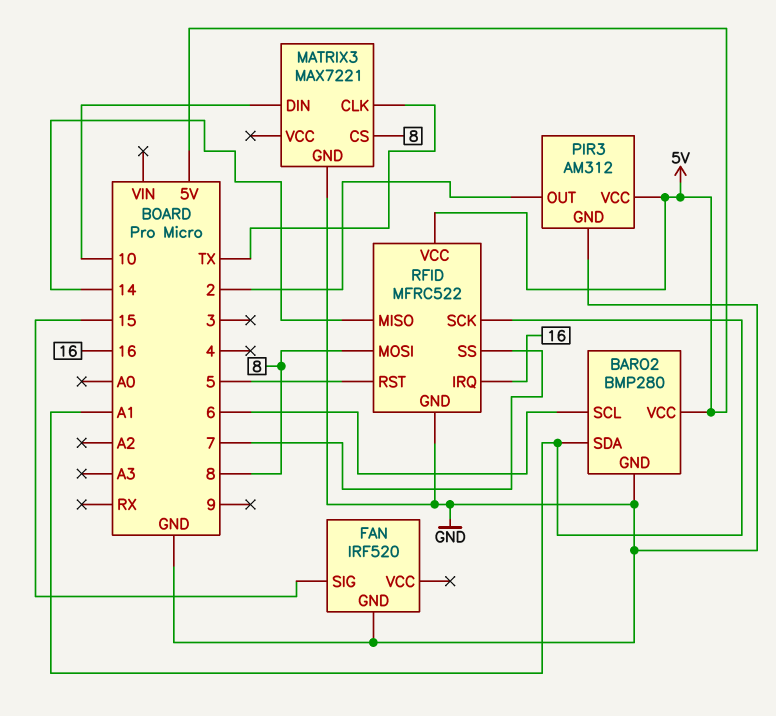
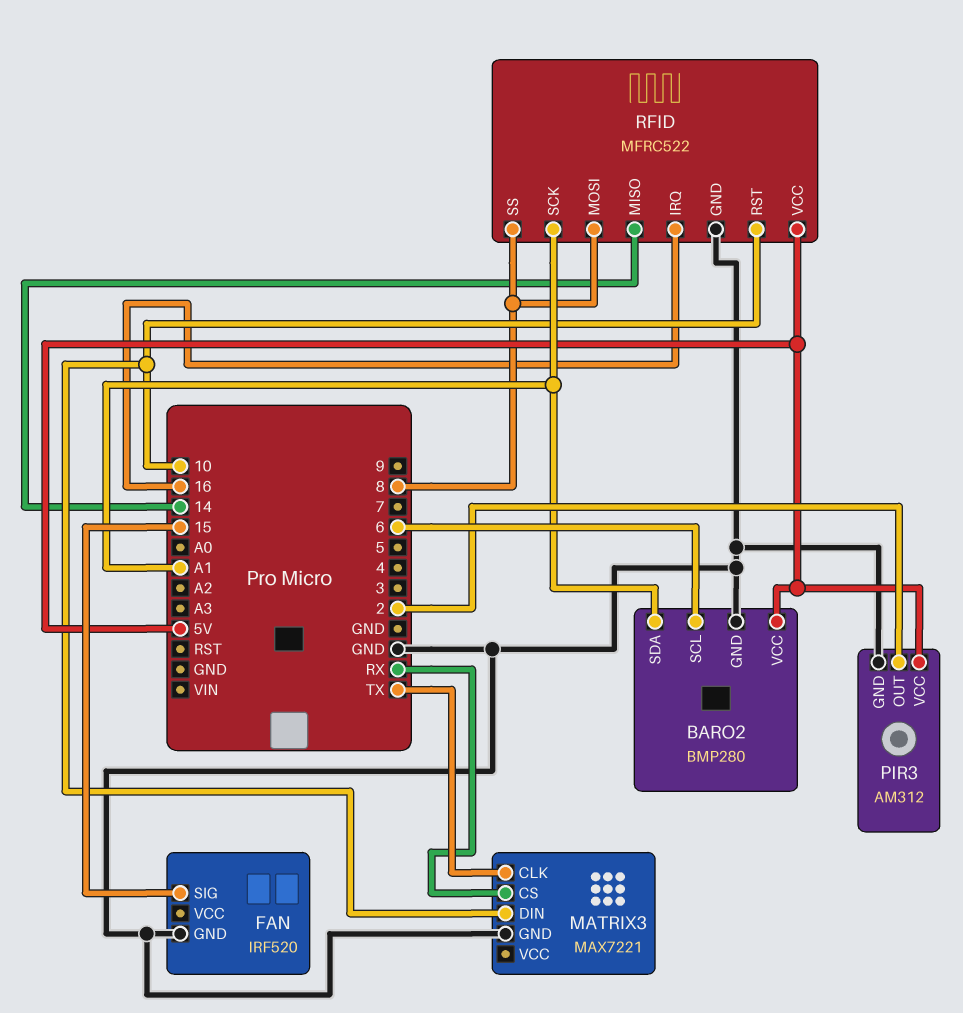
MATRIX3 pin CS: 8 -> RX
RFID pin RST: 5 -> 10
RFID pin SS: 7 -> 8

